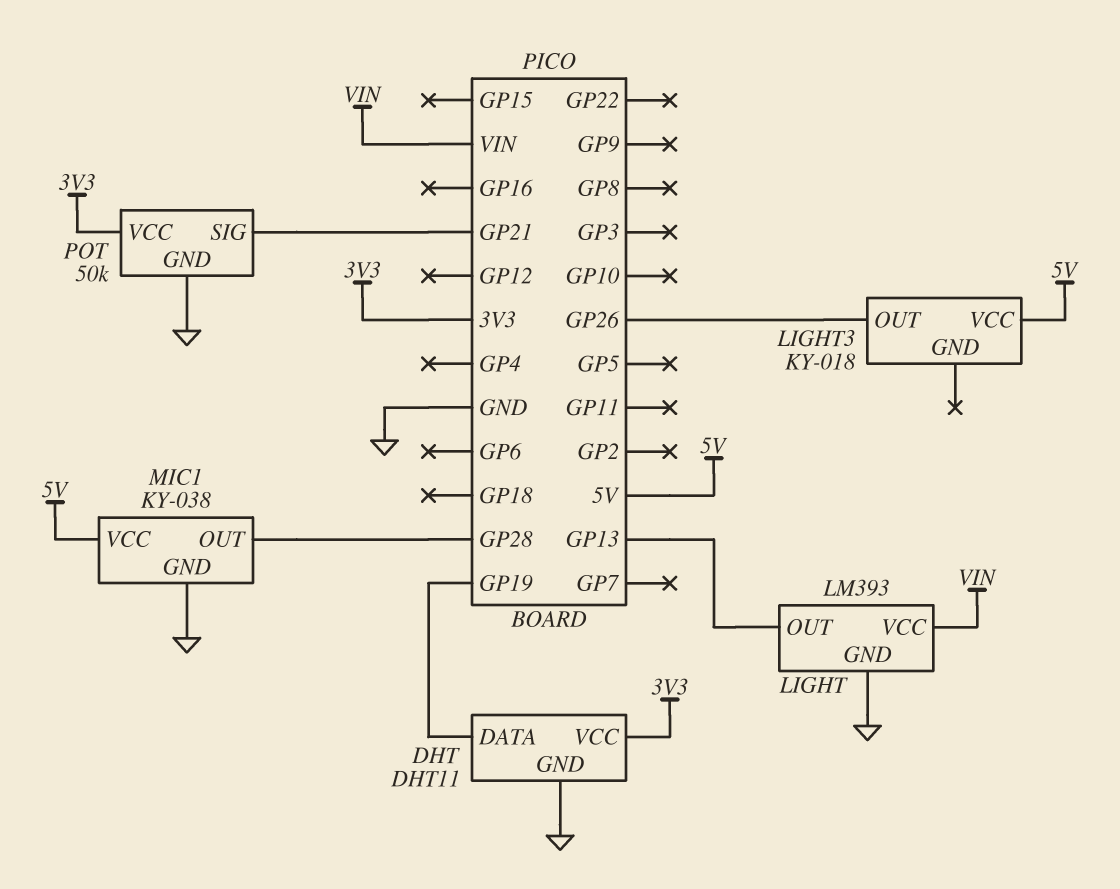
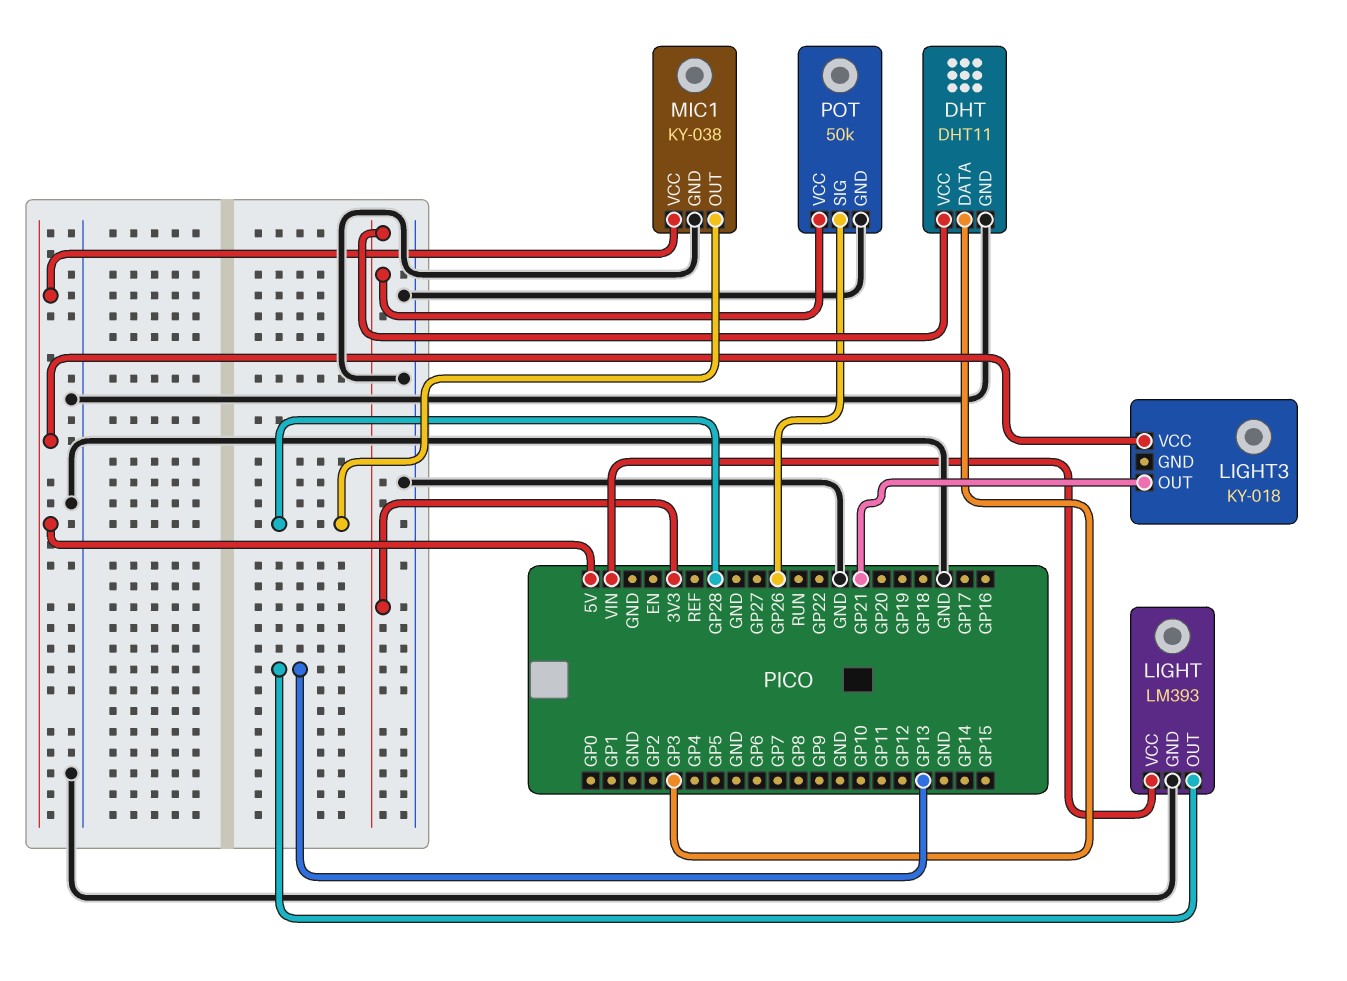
DHT pin DATA: GP19 -> GP3
LIGHT3 pin OUT: GP26 -> GP21
POT pin SIG: GP21 -> GP26

